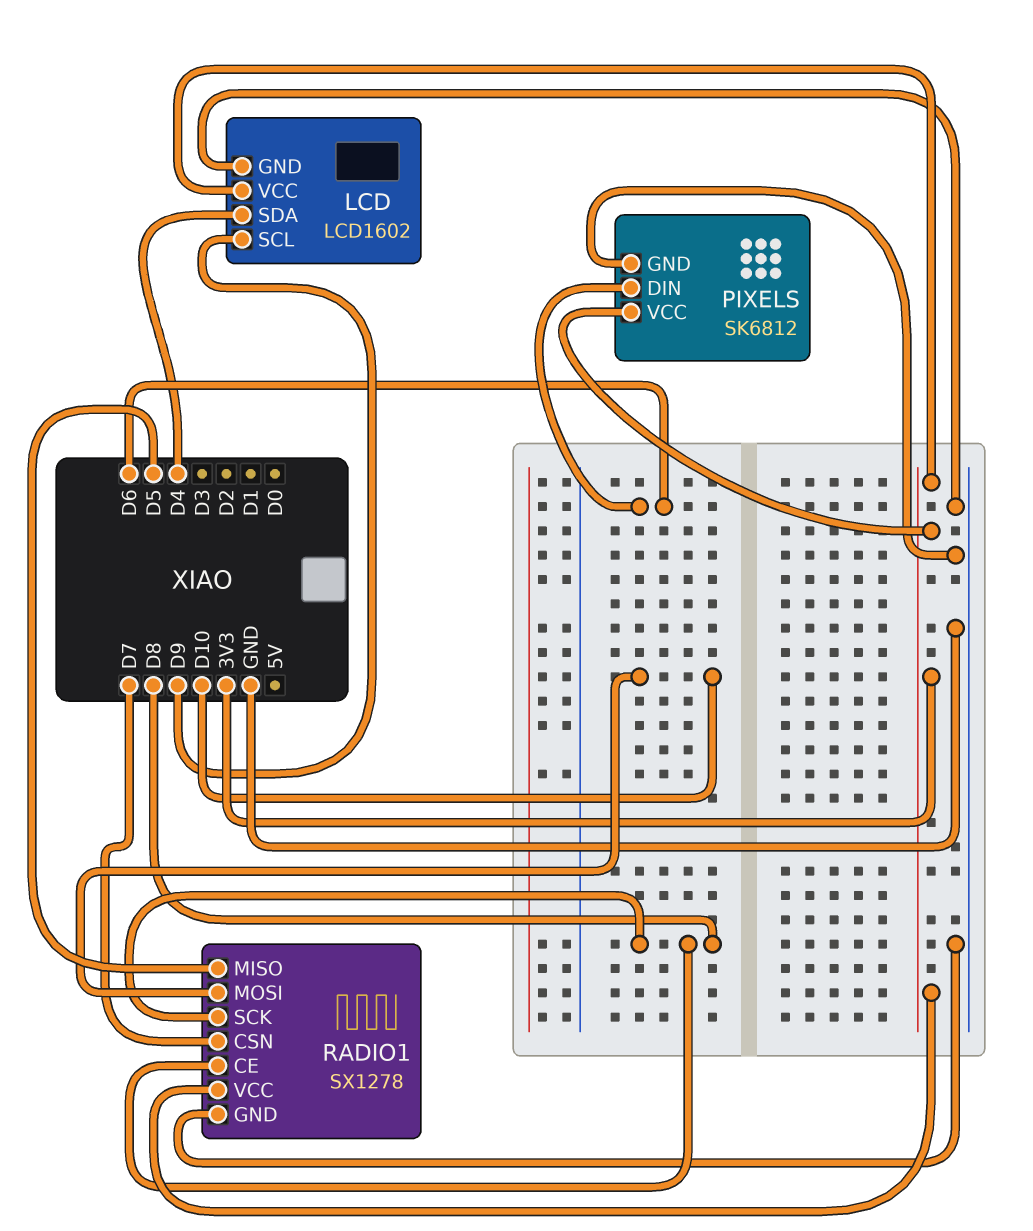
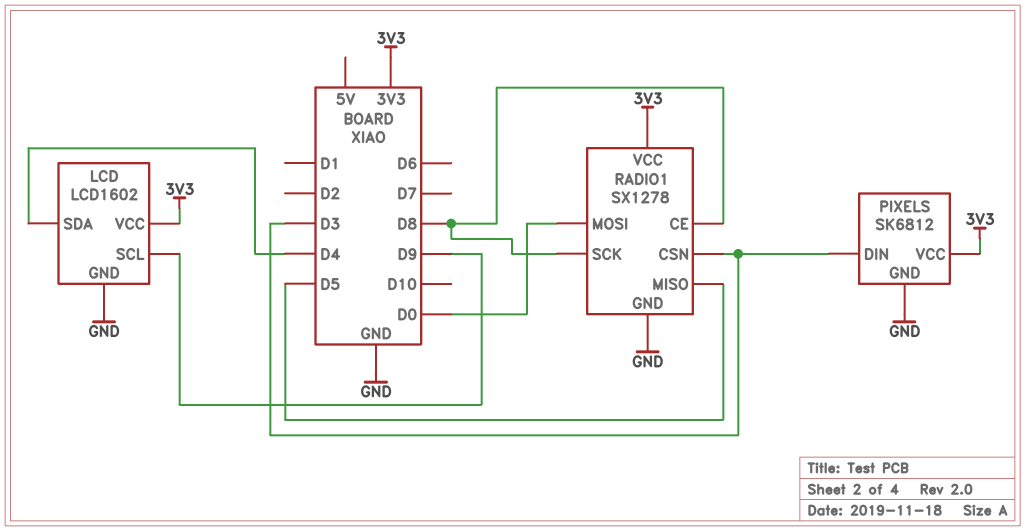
PIXELS pin DIN: D6 -> D3
RADIO1 pin CSN: D7 -> D3
RADIO1 pin MOSI: D10 -> D0

